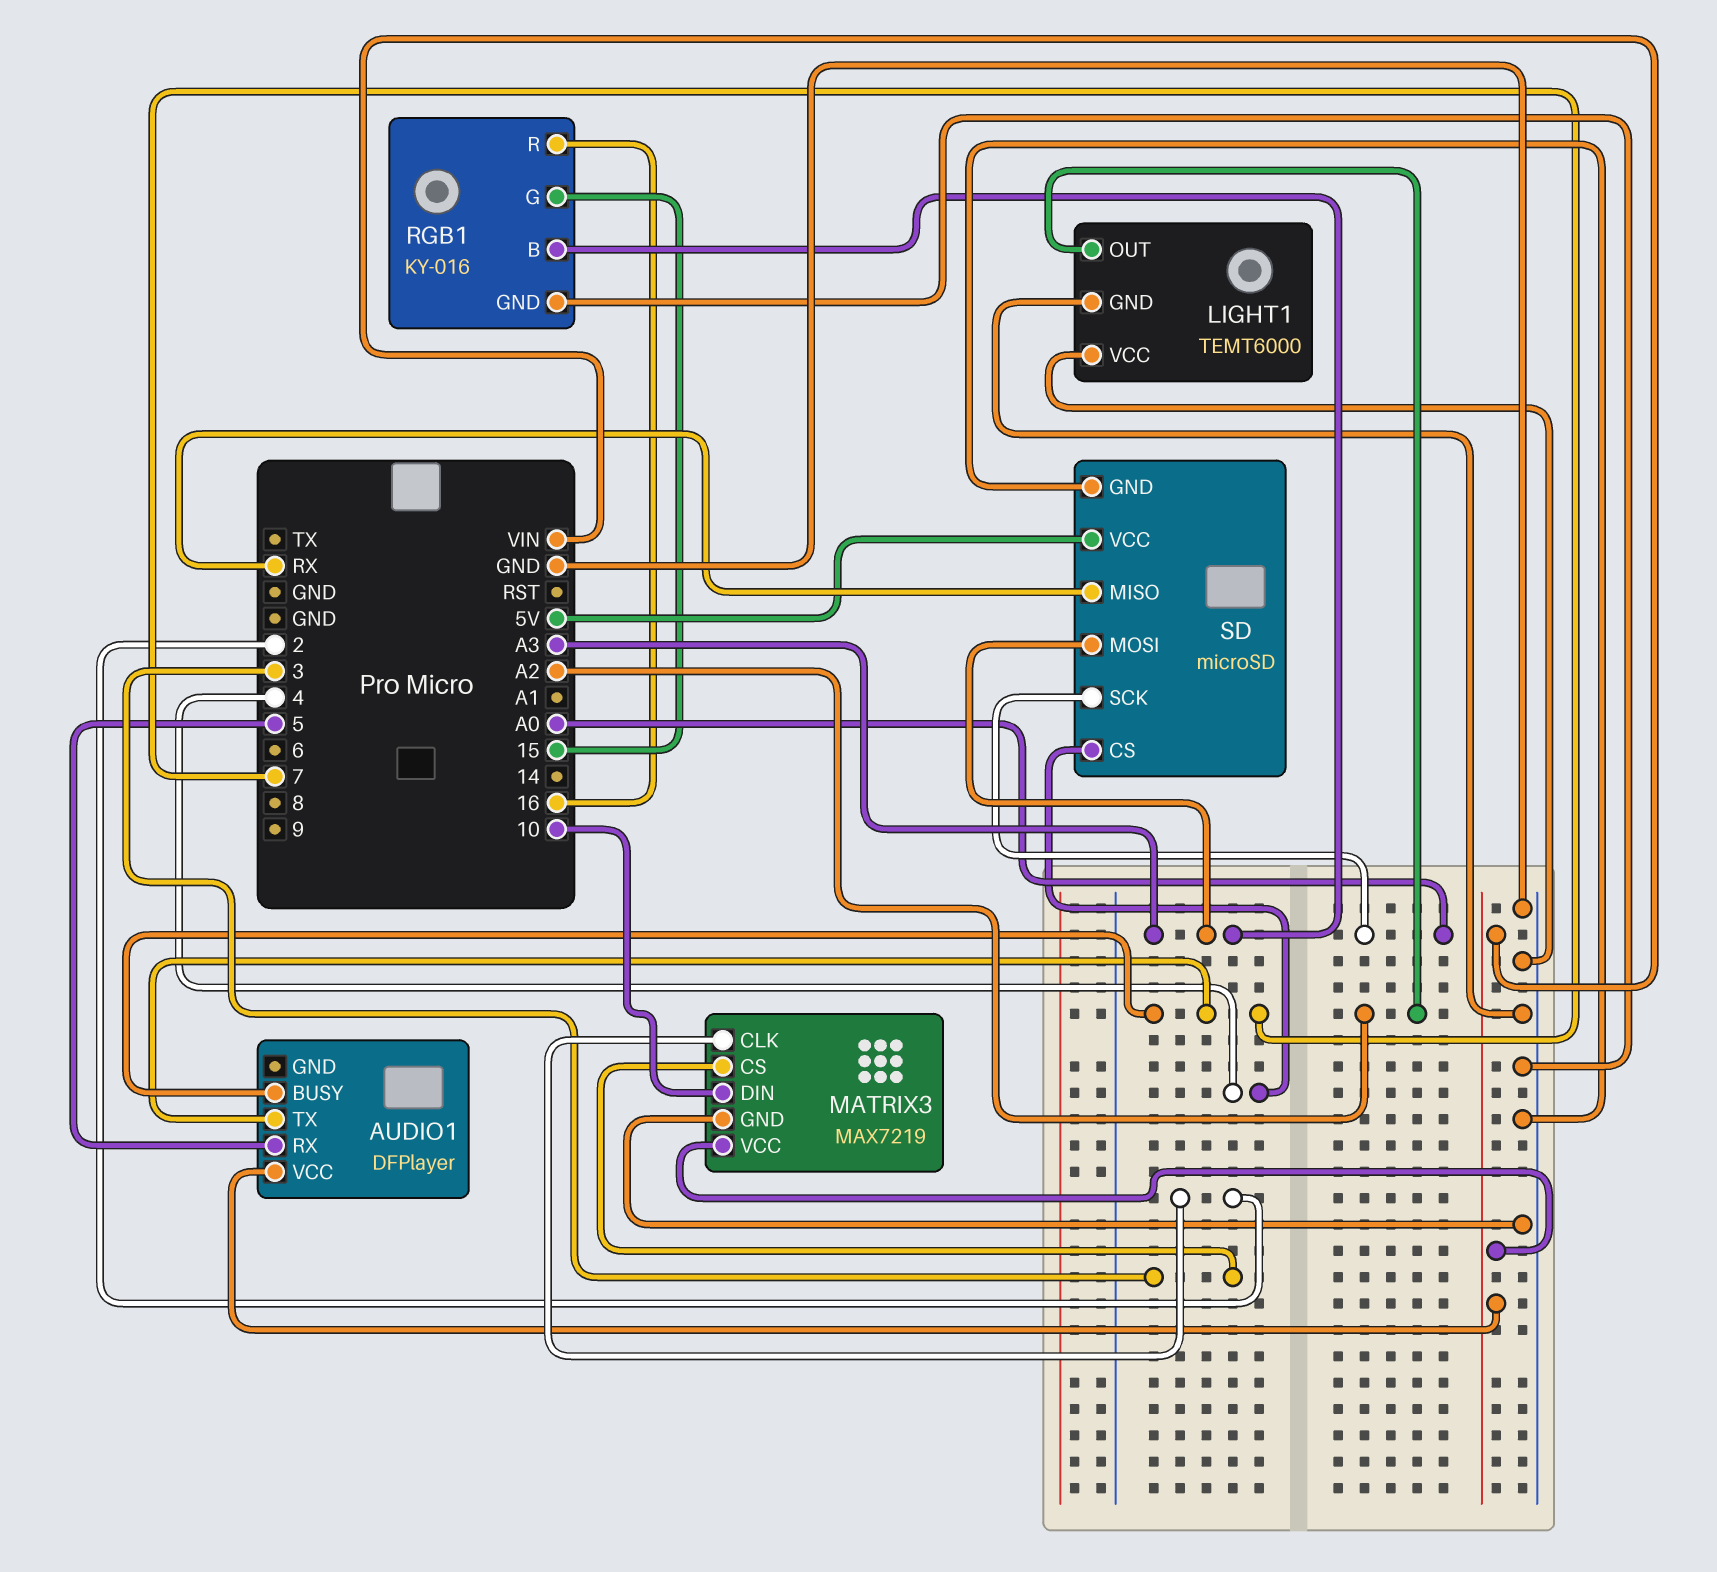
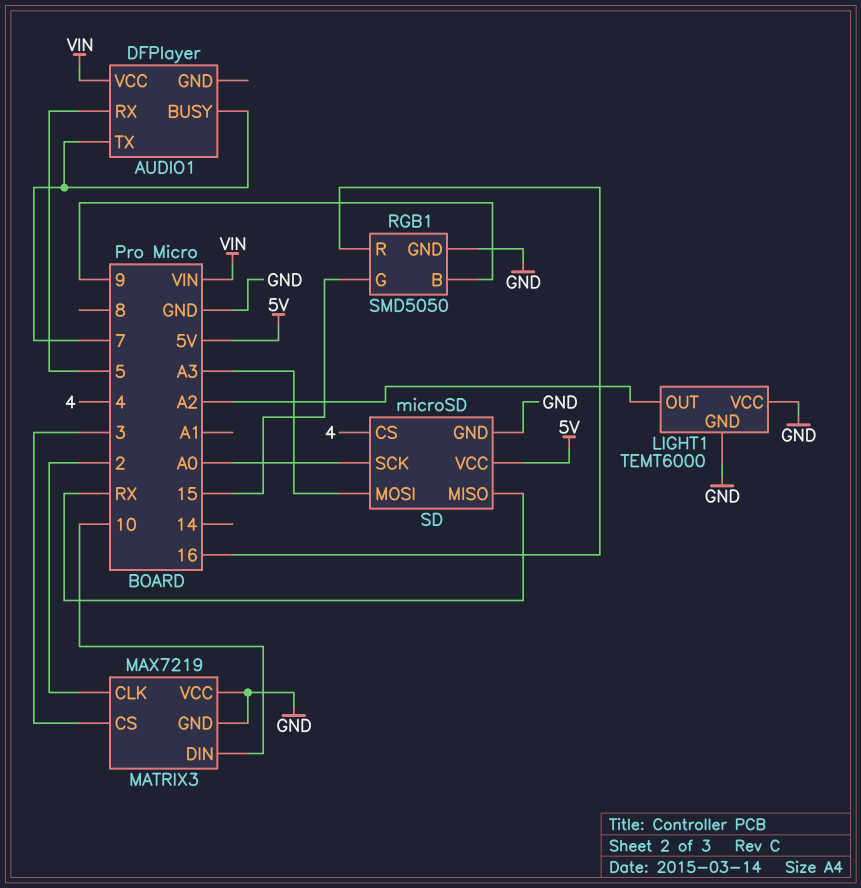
MATRIX3 pin VCC: VIN -> GND
RGB1: KY-016 -> SMD5050
RGB1 pin B: A3 -> 9

